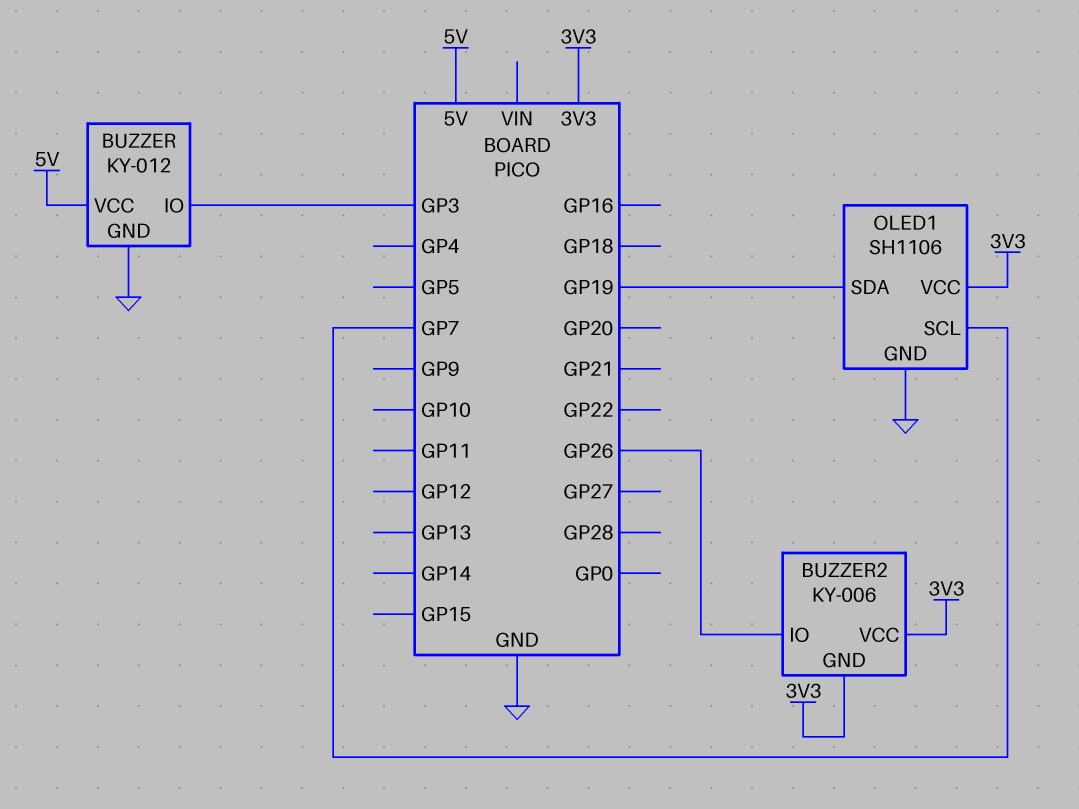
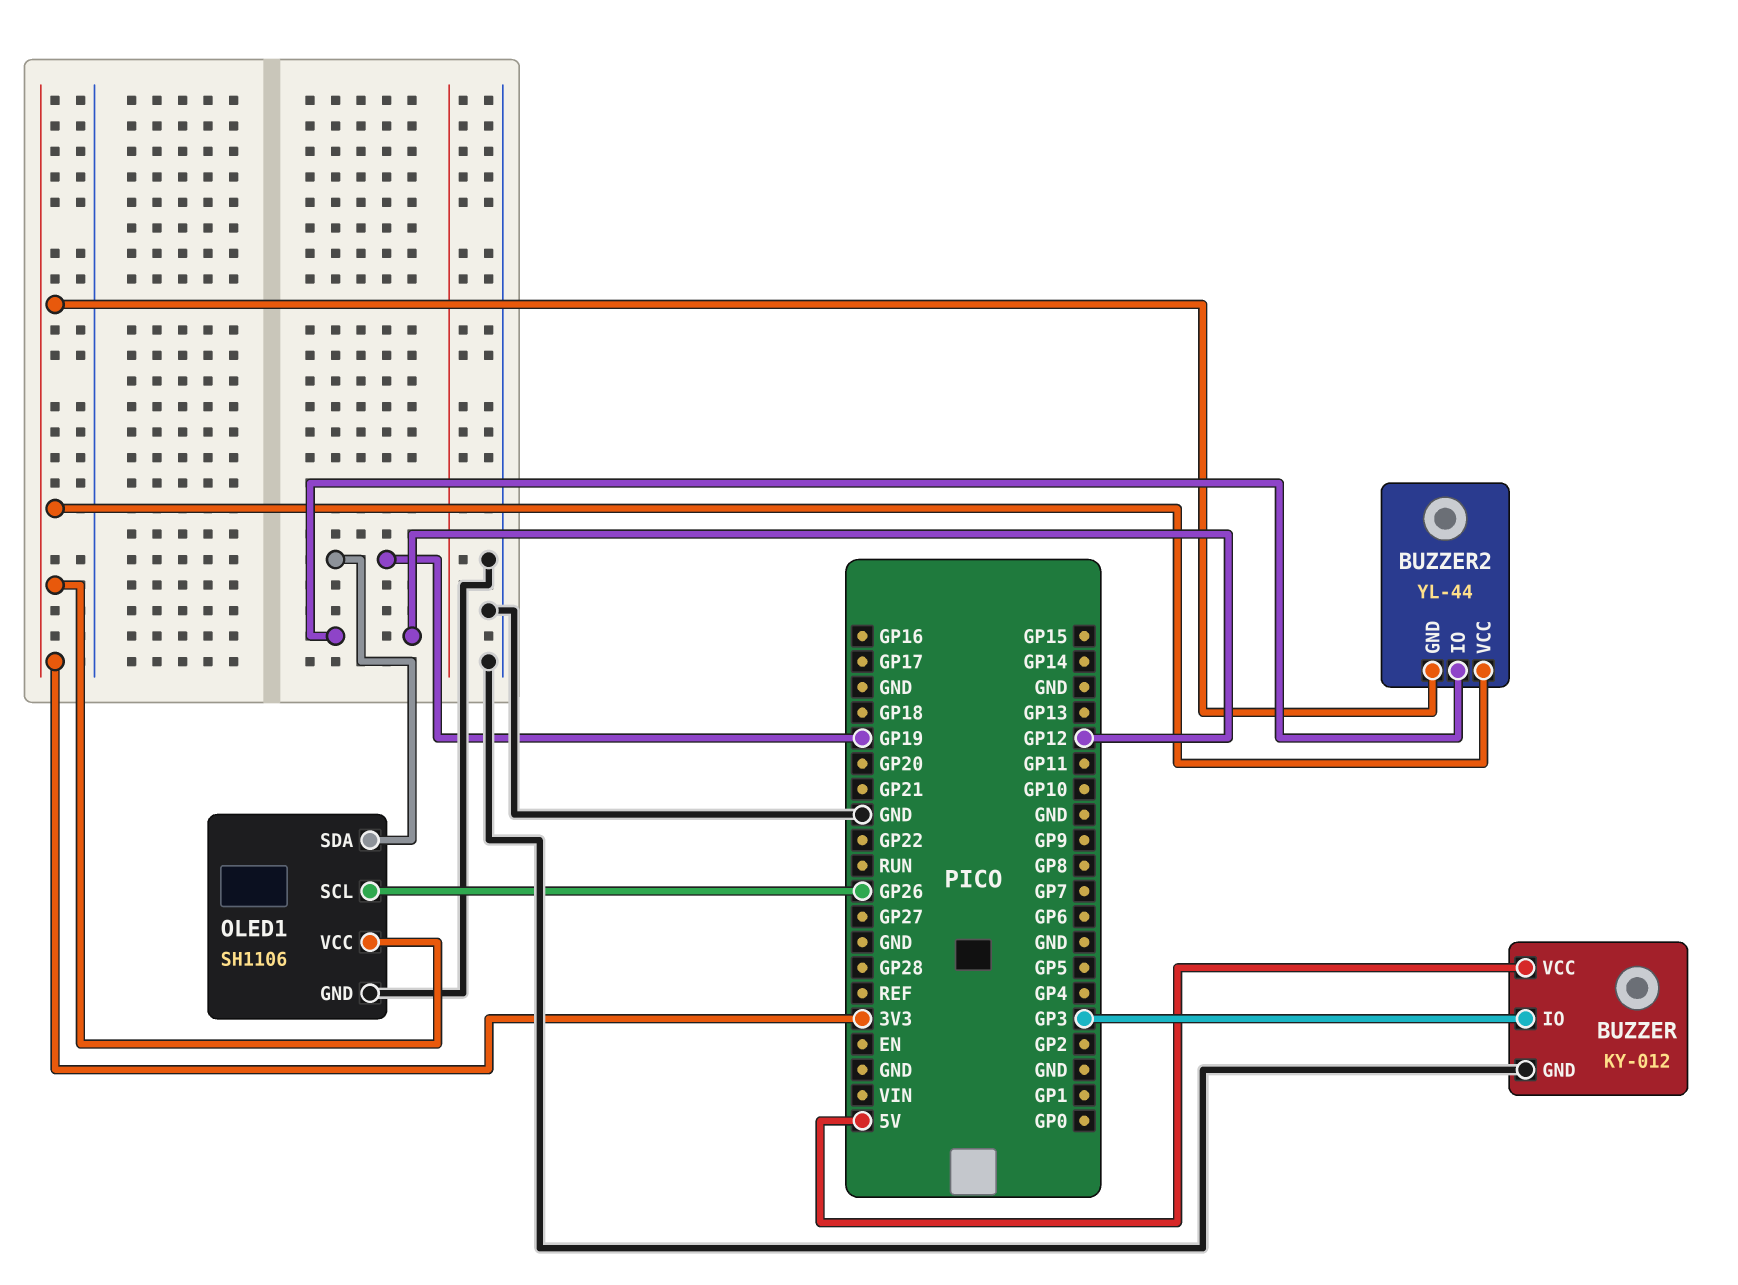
BUZZER2: KY-006 -> YL-44
BUZZER2 pin IO: GP26 -> GP12
OLED1 pin SCL: GP7 -> GP26

